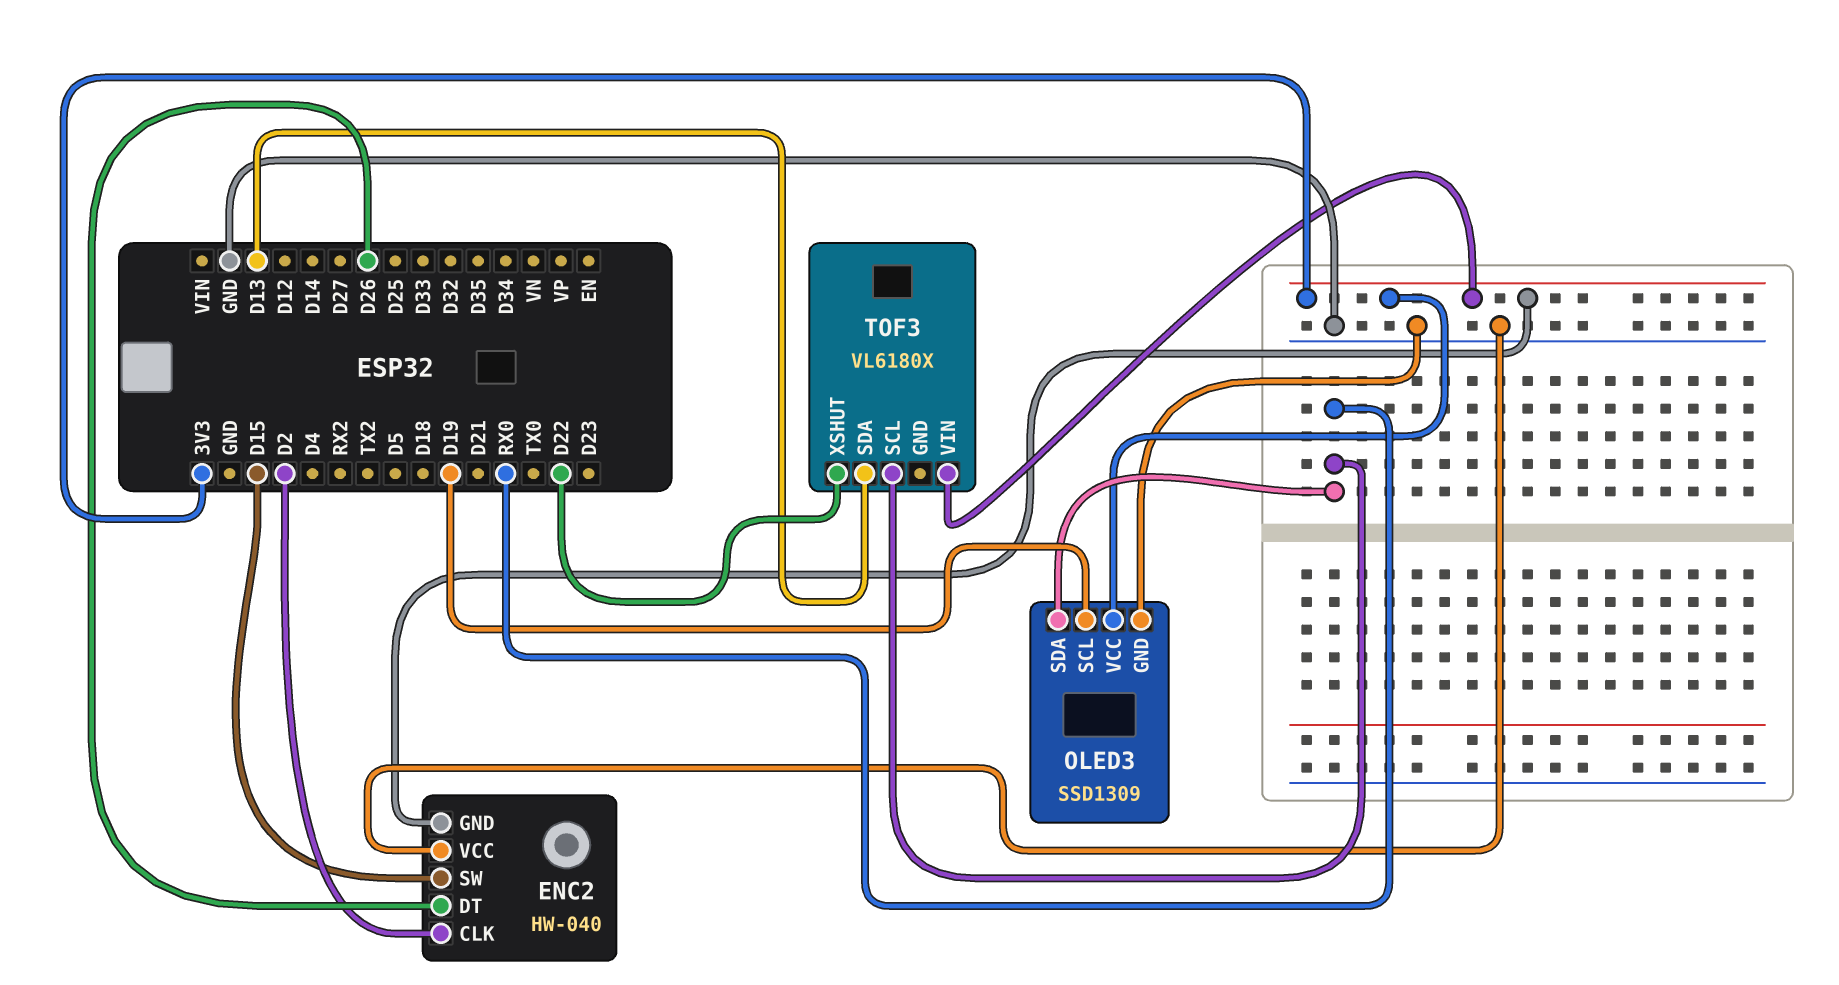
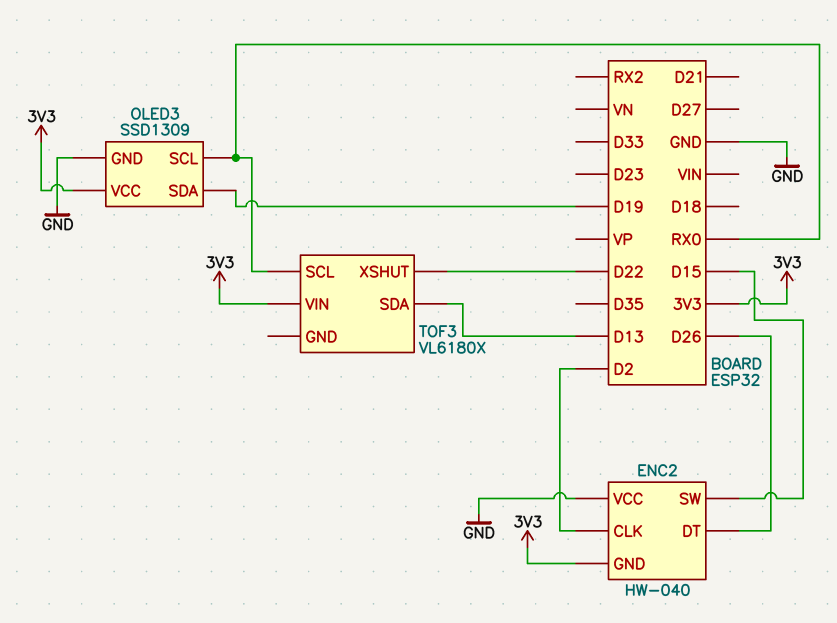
OLED3 pin SCL: D19 -> RX0
OLED3 pin SDA: RX0 -> D19

